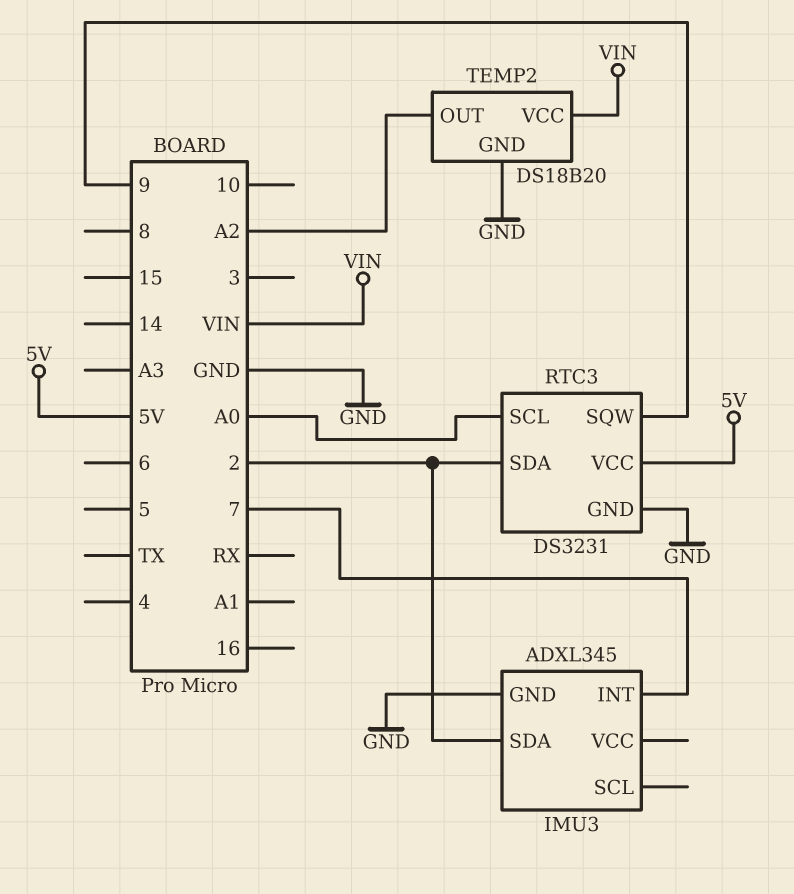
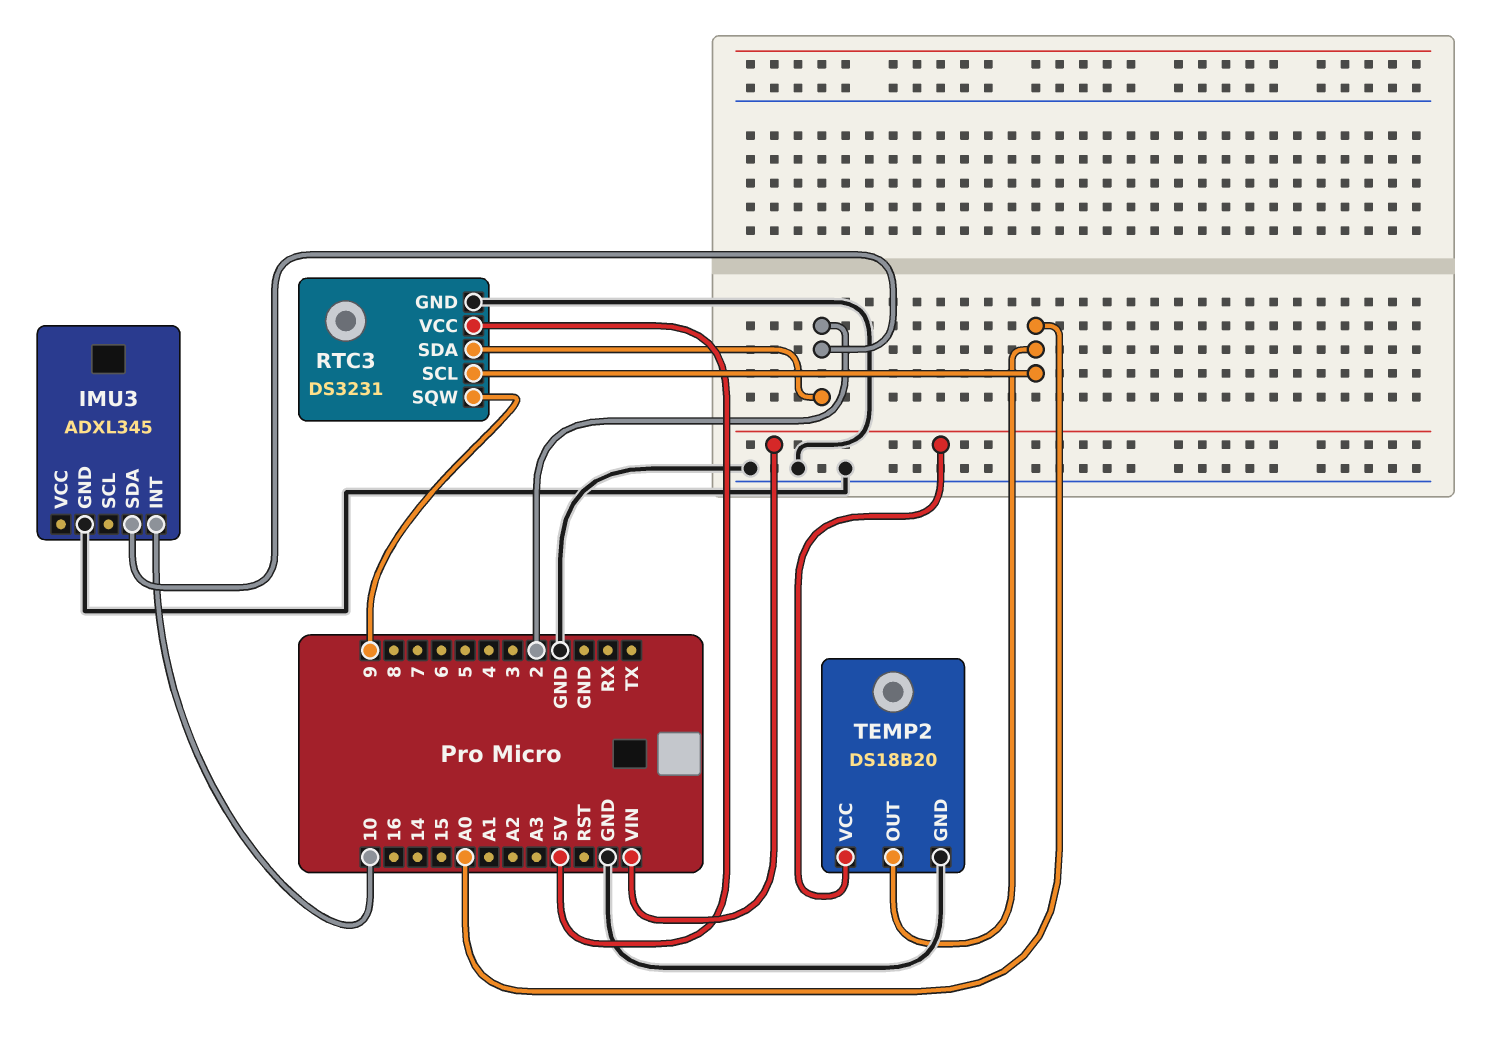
IMU3 pin INT: 7 -> 10
TEMP2 pin OUT: A2 -> A0

